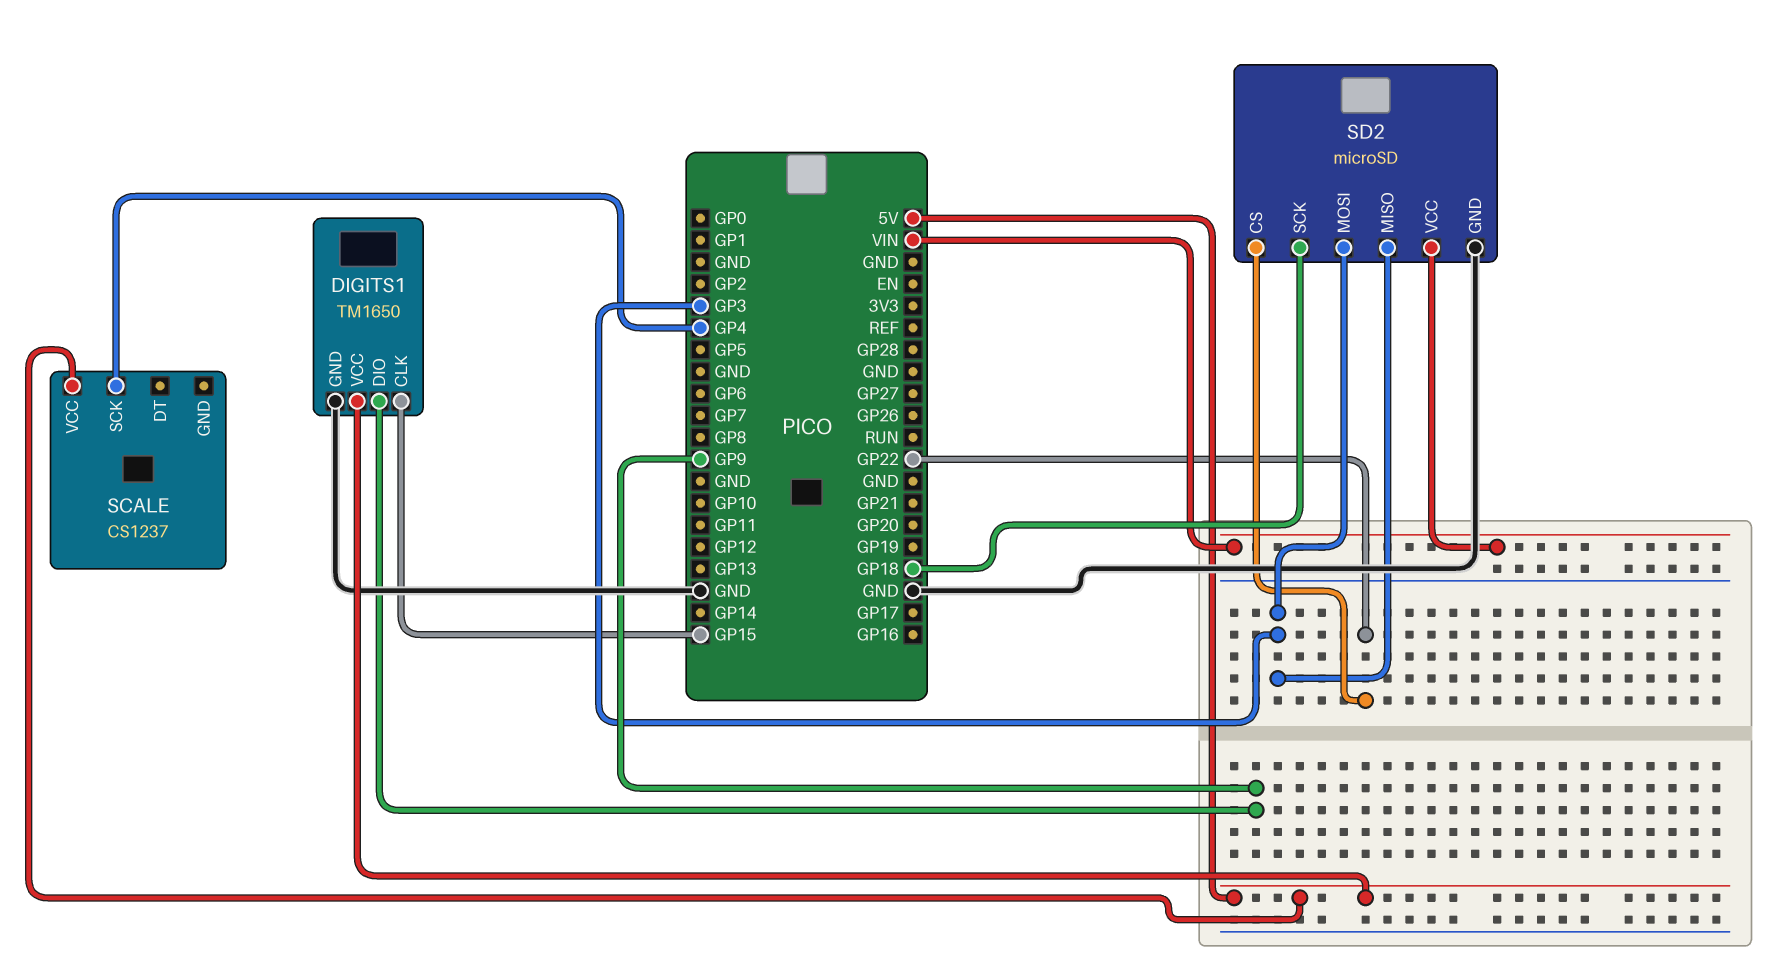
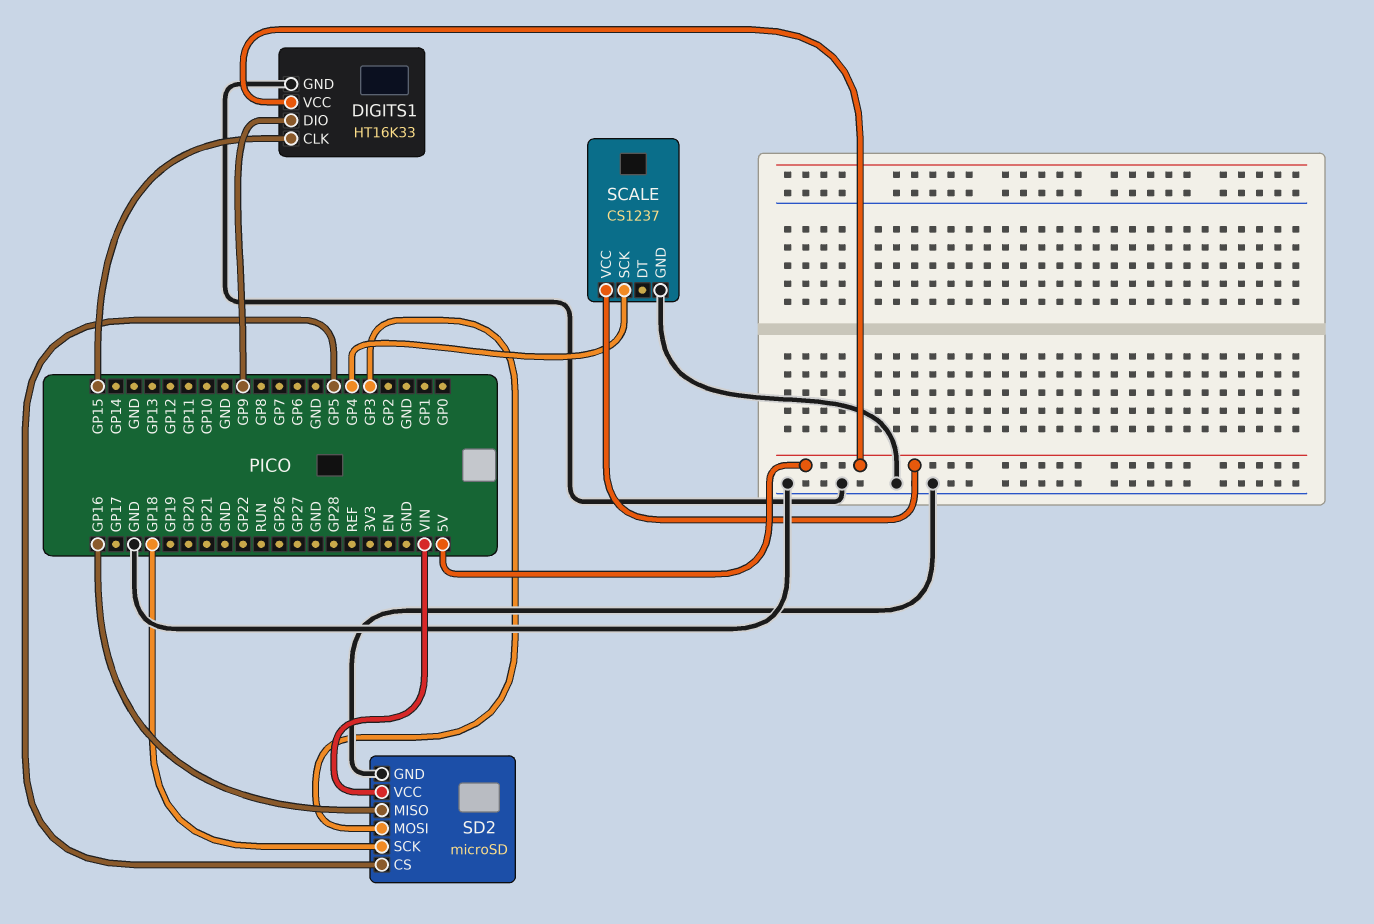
DIGITS1: TM1650 -> HT16K33
SCALE pin GND: none -> GND
SD2 pin CS: GP22 -> GP5
SD2 pin MISO: GP3 -> GP16

